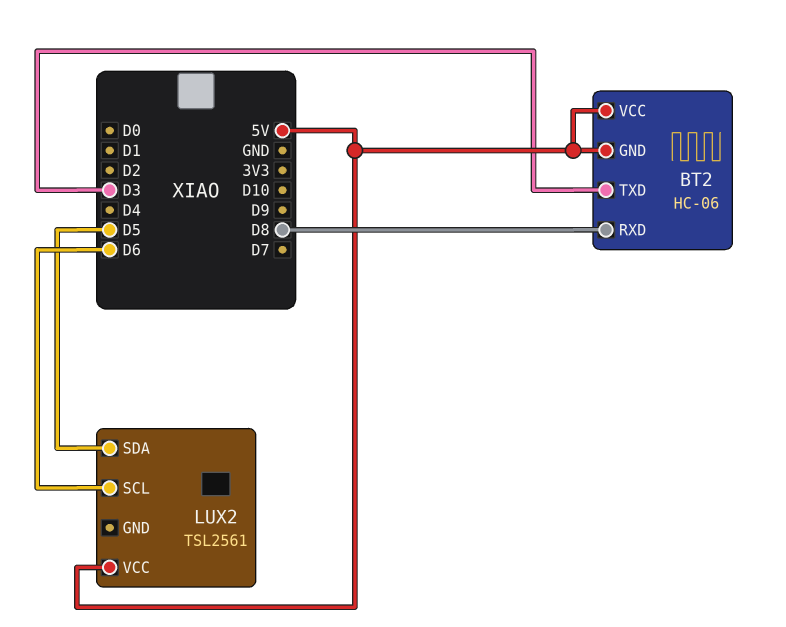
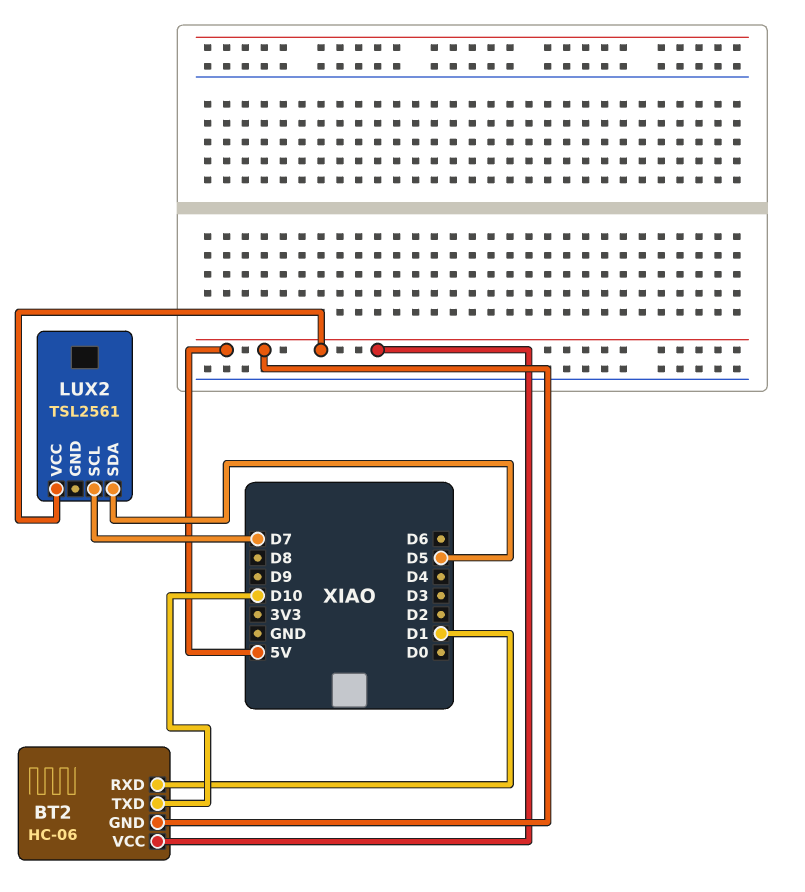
BT2 pin RXD: D8 -> D1
BT2 pin TXD: D3 -> D10
LUX2 pin SCL: D6 -> D7

